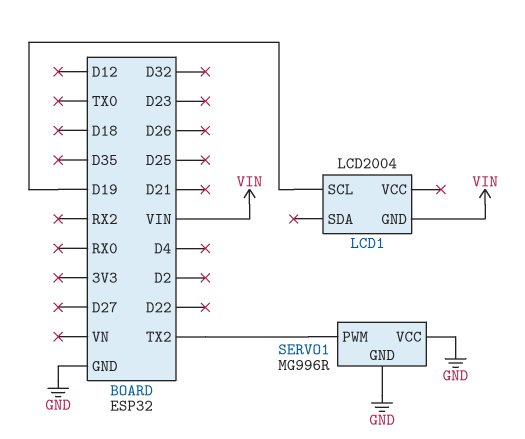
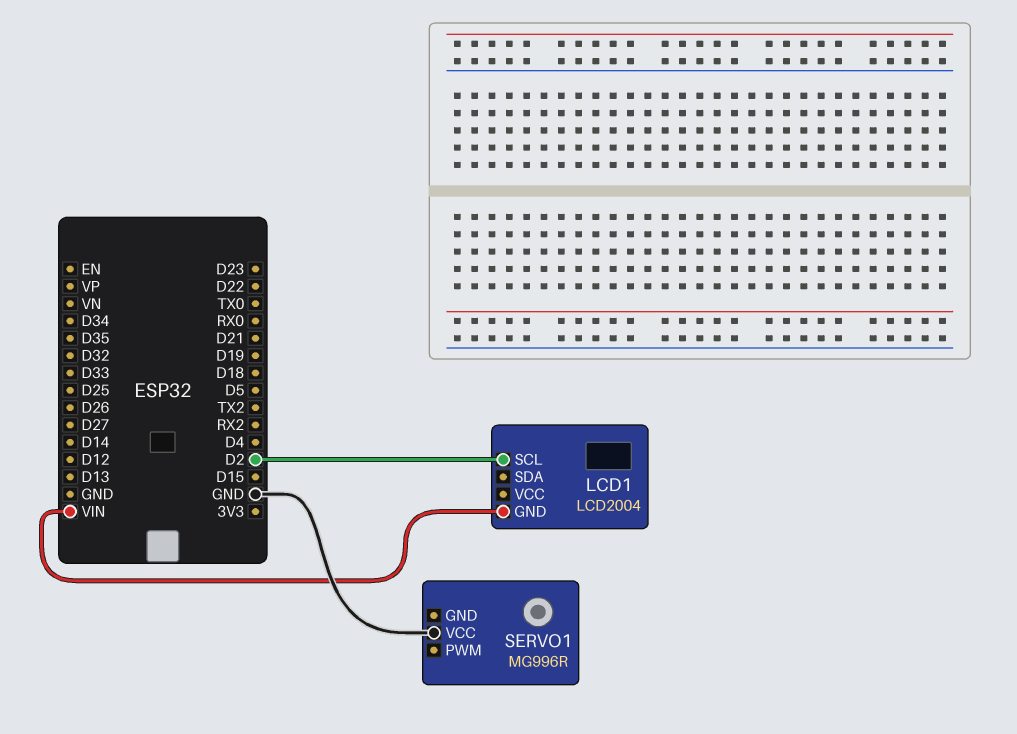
LCD1 pin SCL: D19 -> D2
SERVO1 pin GND: GND -> none
SERVO1 pin PWM: TX2 -> none

